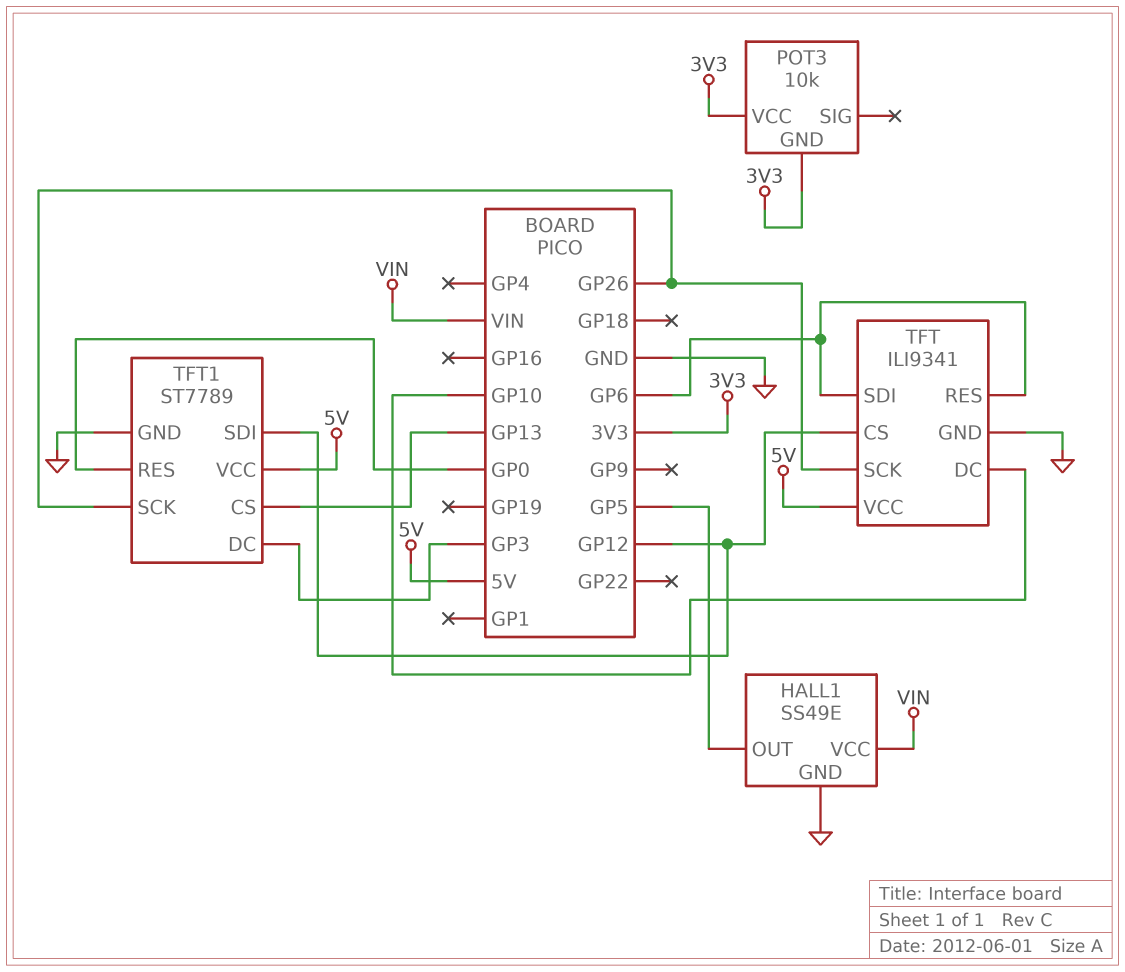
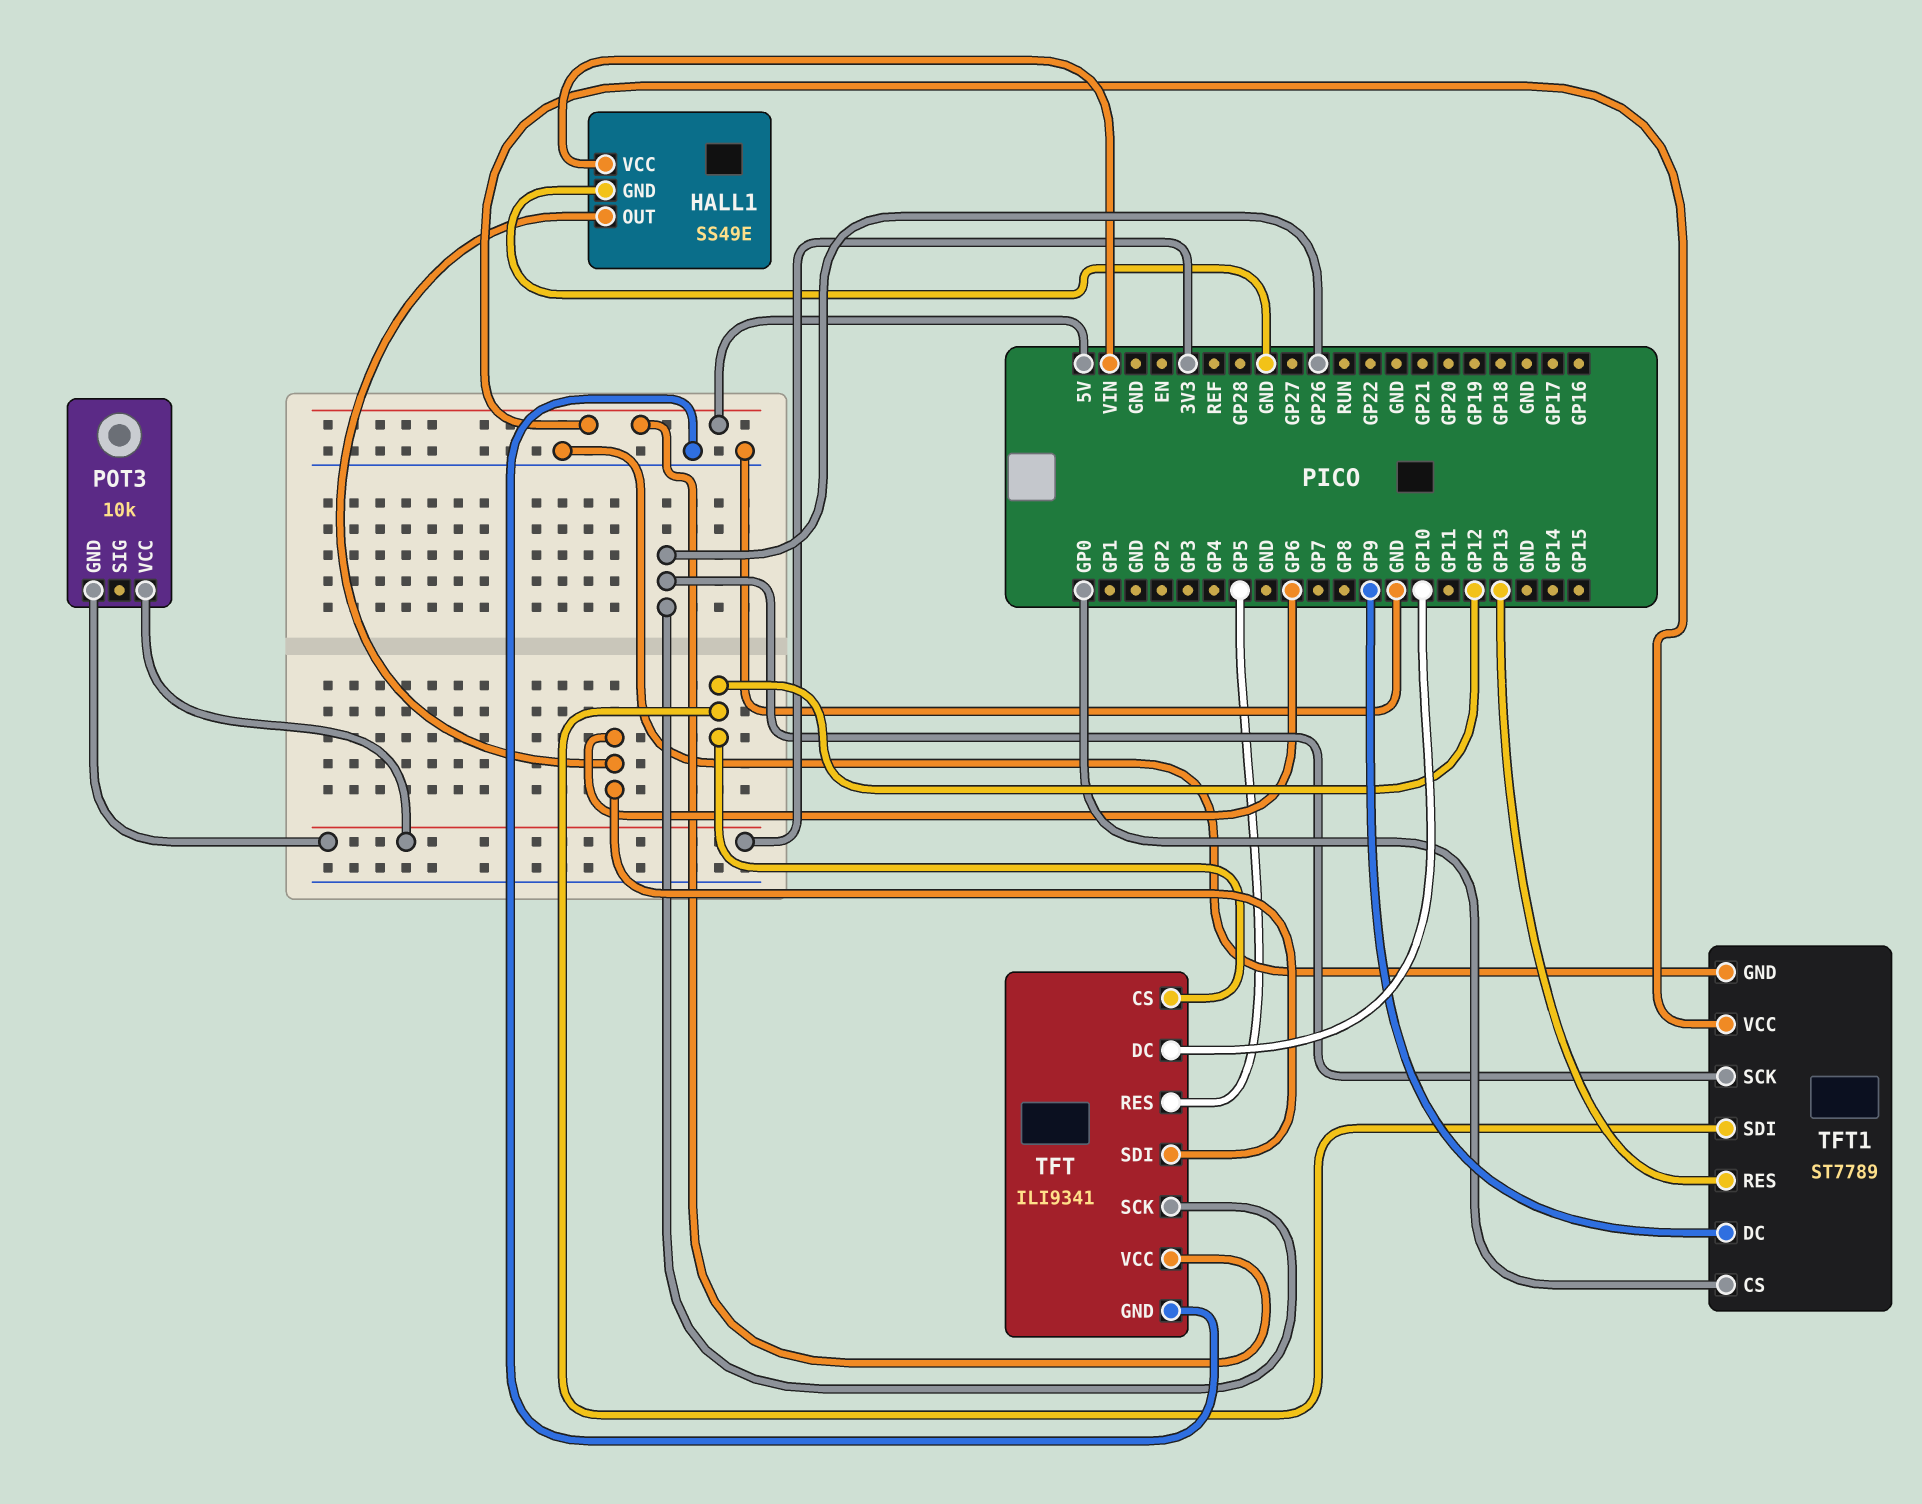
HALL1 pin OUT: GP5 -> GP6
TFT pin RES: GP6 -> GP5
TFT1 pin CS: GP13 -> GP0
TFT1 pin DC: GP3 -> GP9
TFT1 pin RES: GP0 -> GP13

